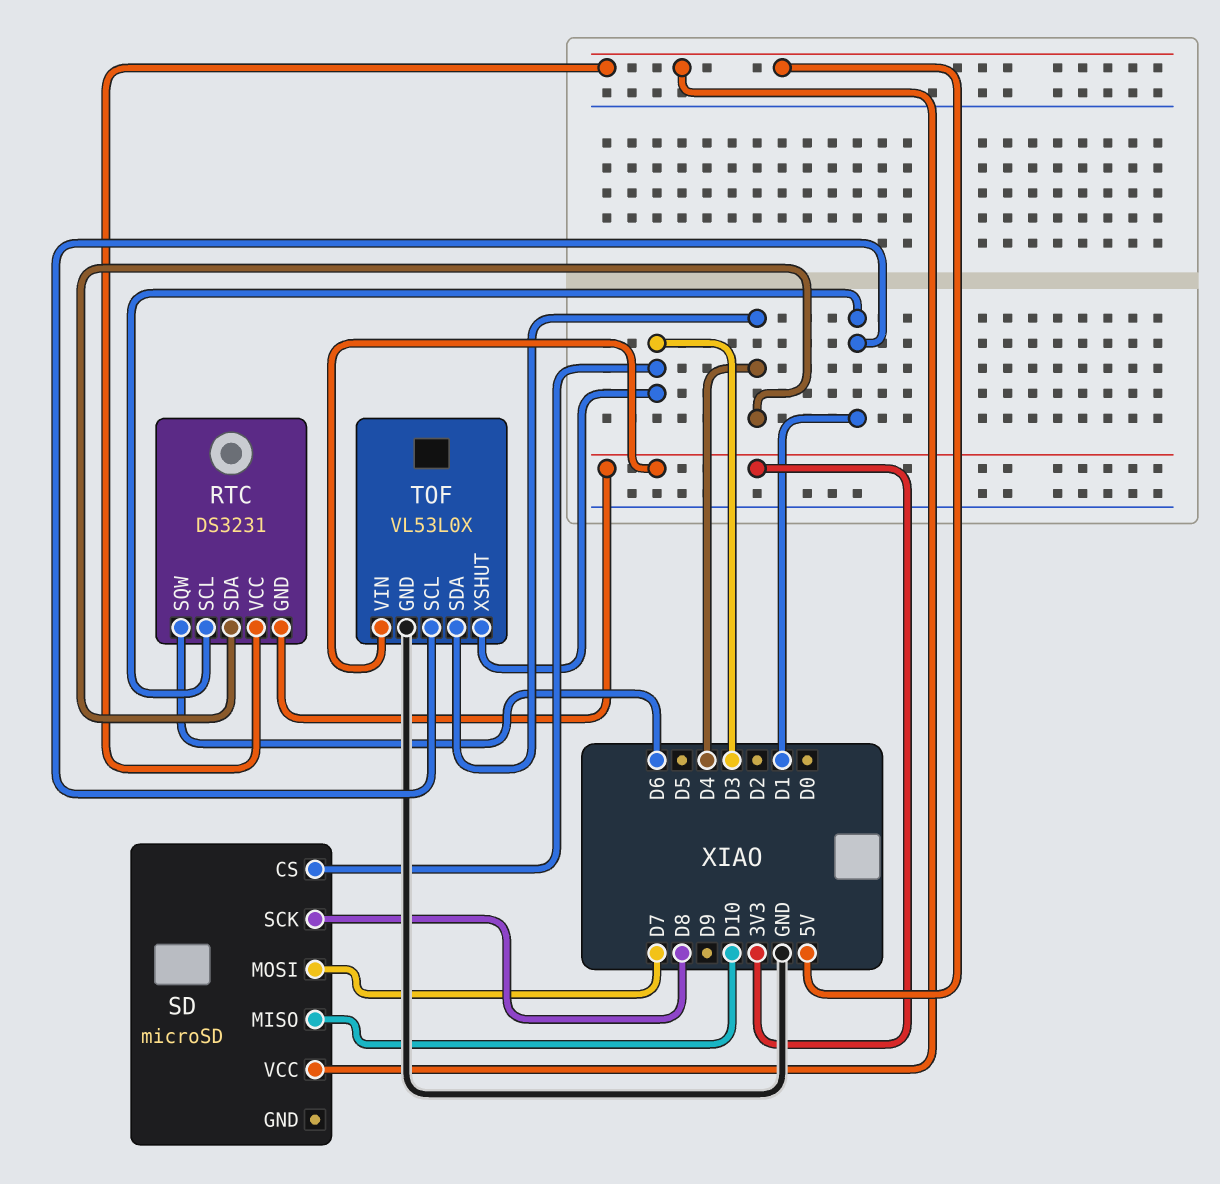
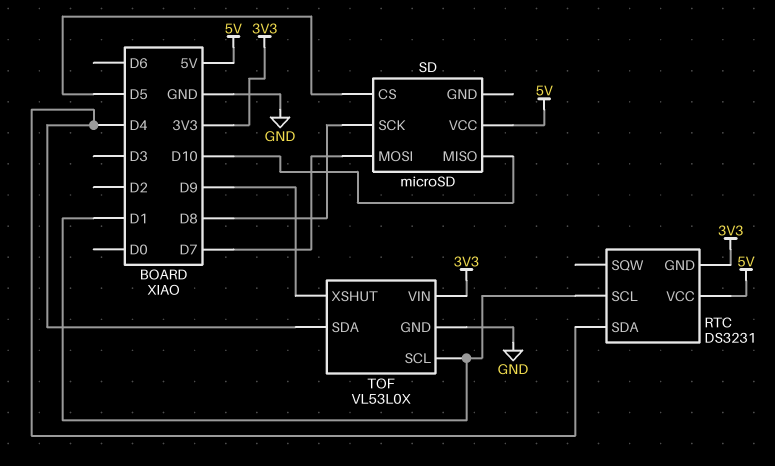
RTC pin SQW: D6 -> none
SD pin CS: D3 -> D5
TOF pin XSHUT: D3 -> D9

